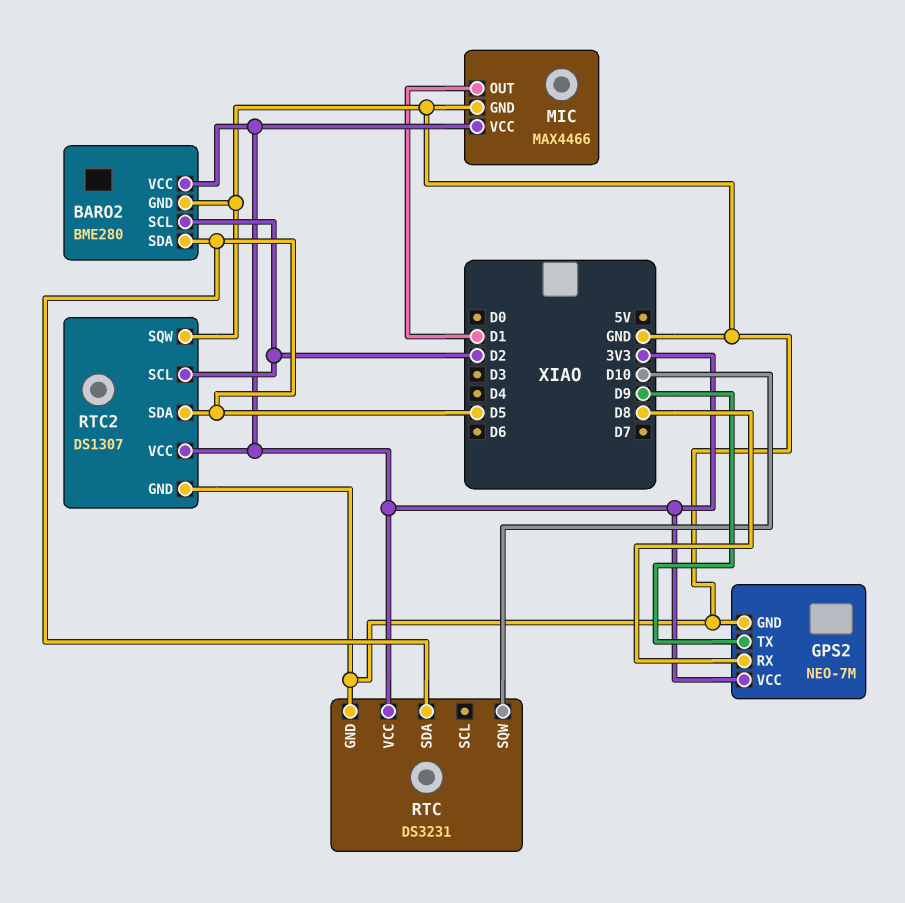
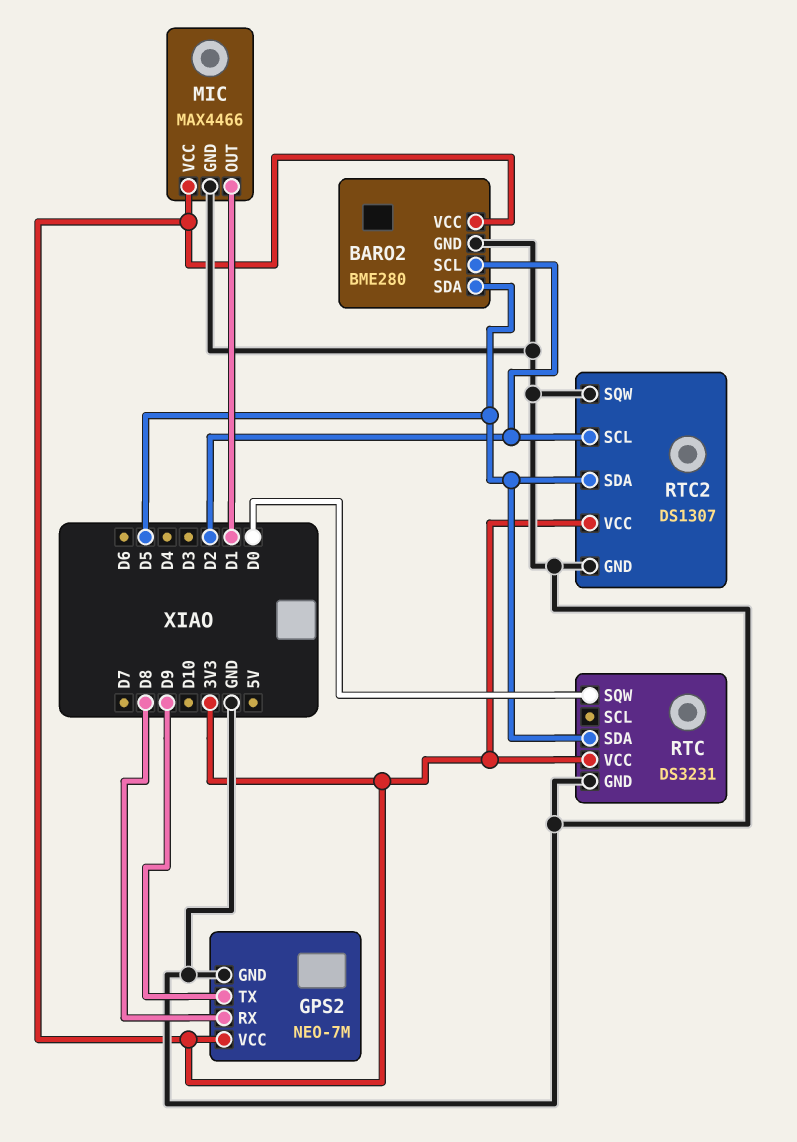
RTC pin SQW: D10 -> D0

